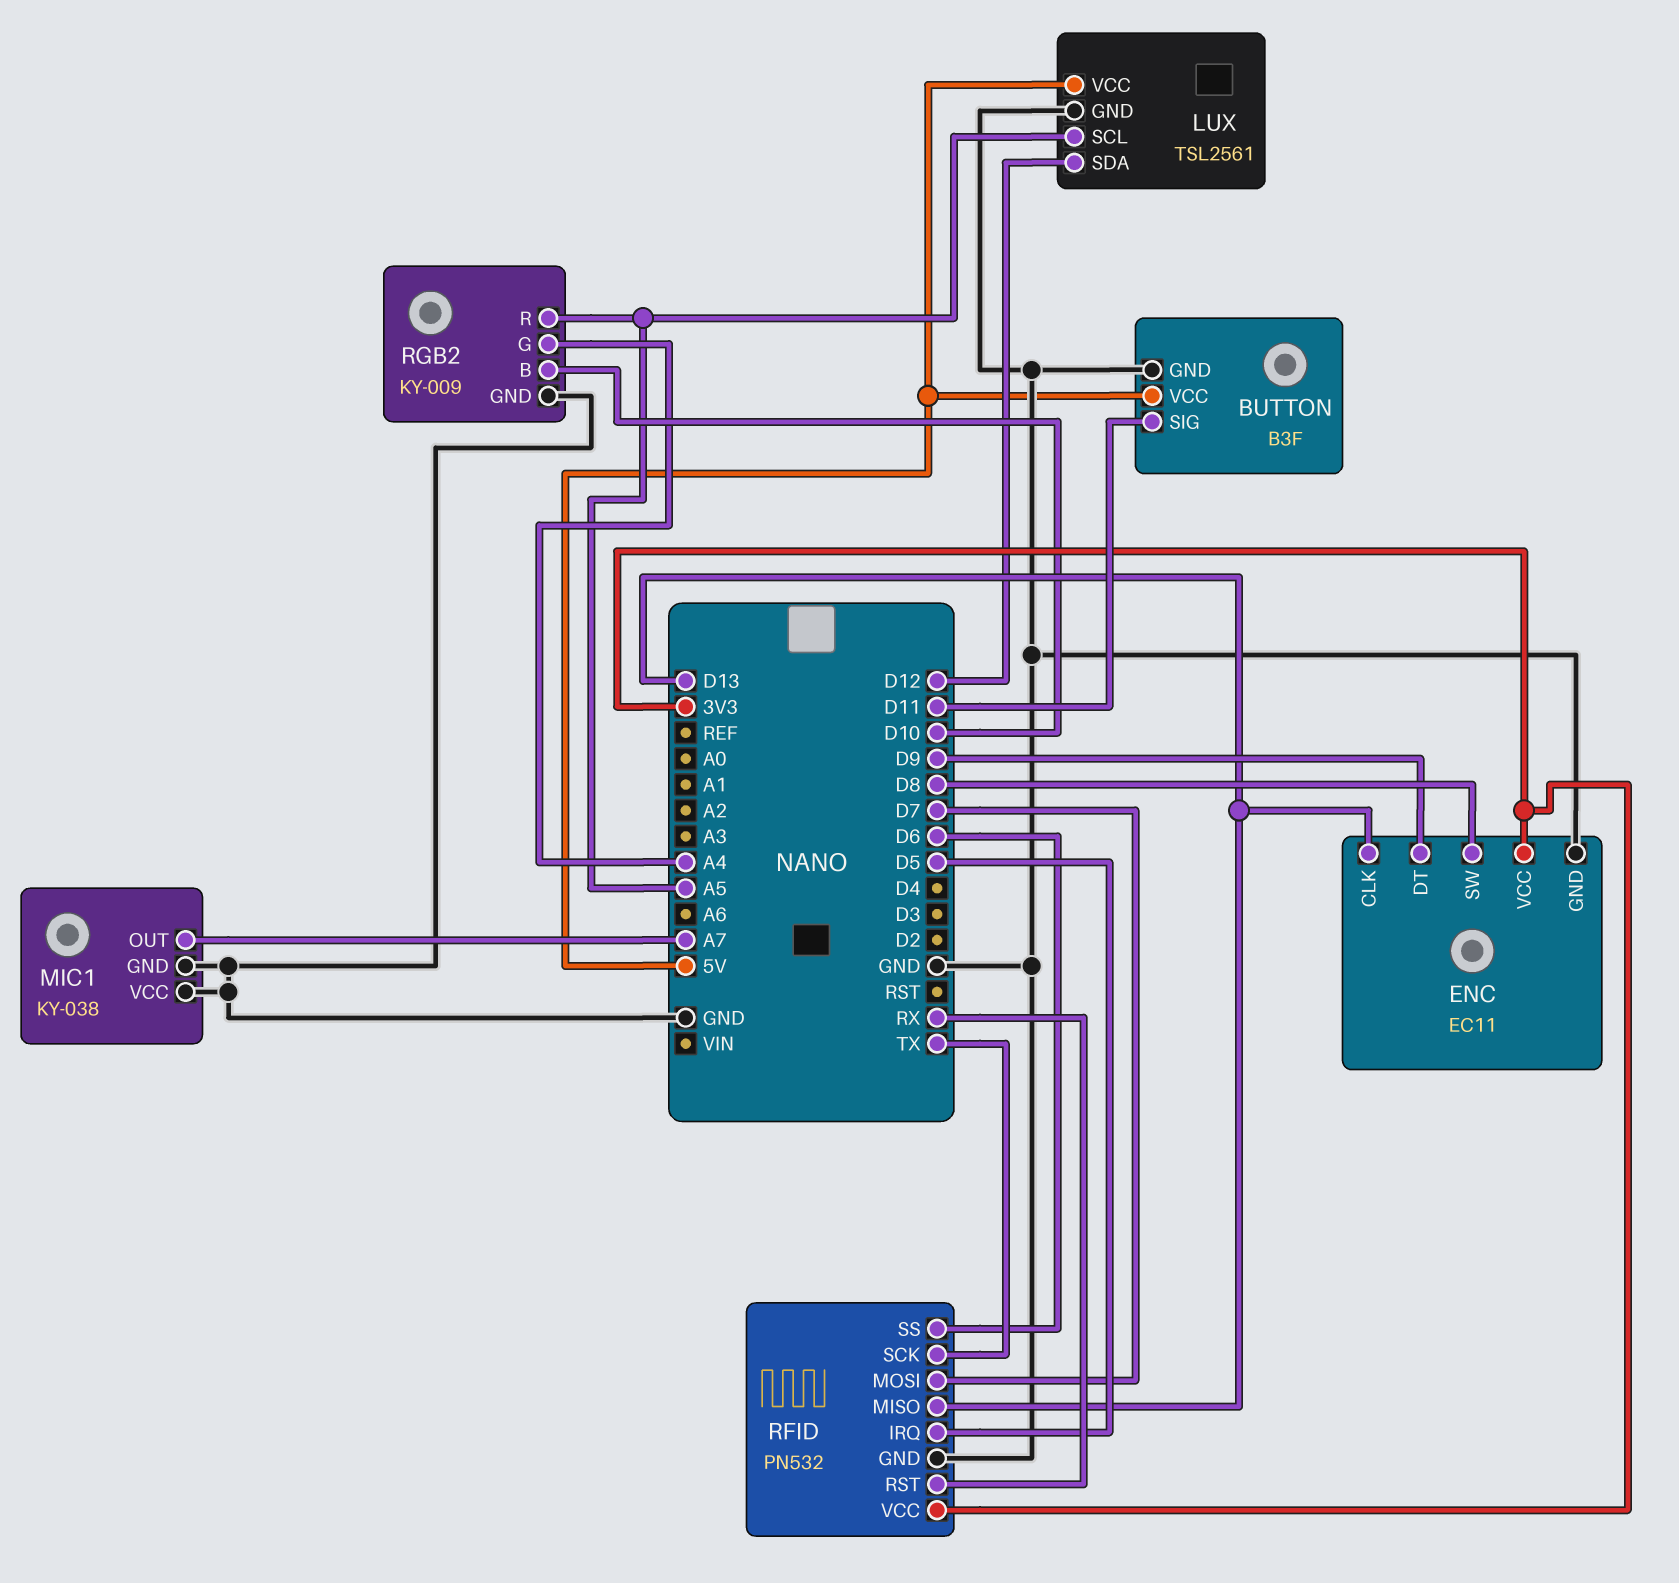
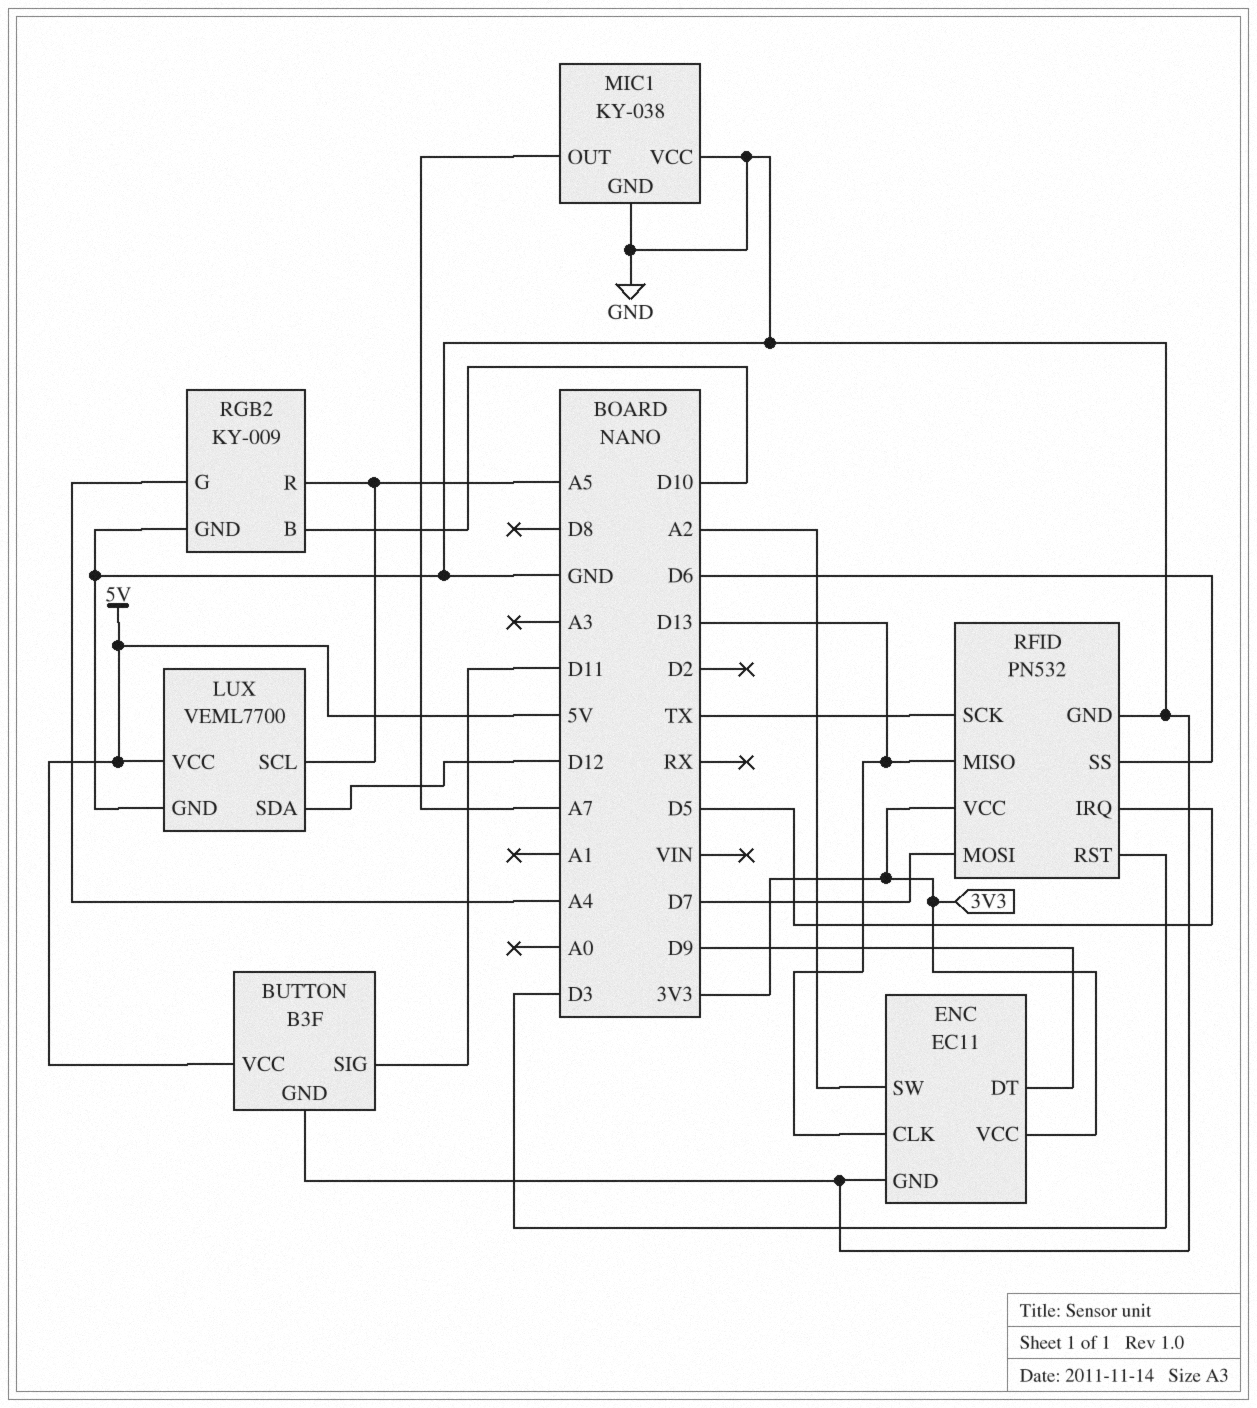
ENC pin SW: D8 -> A2
LUX: TSL2561 -> VEML7700
RFID pin RST: RX -> D3

